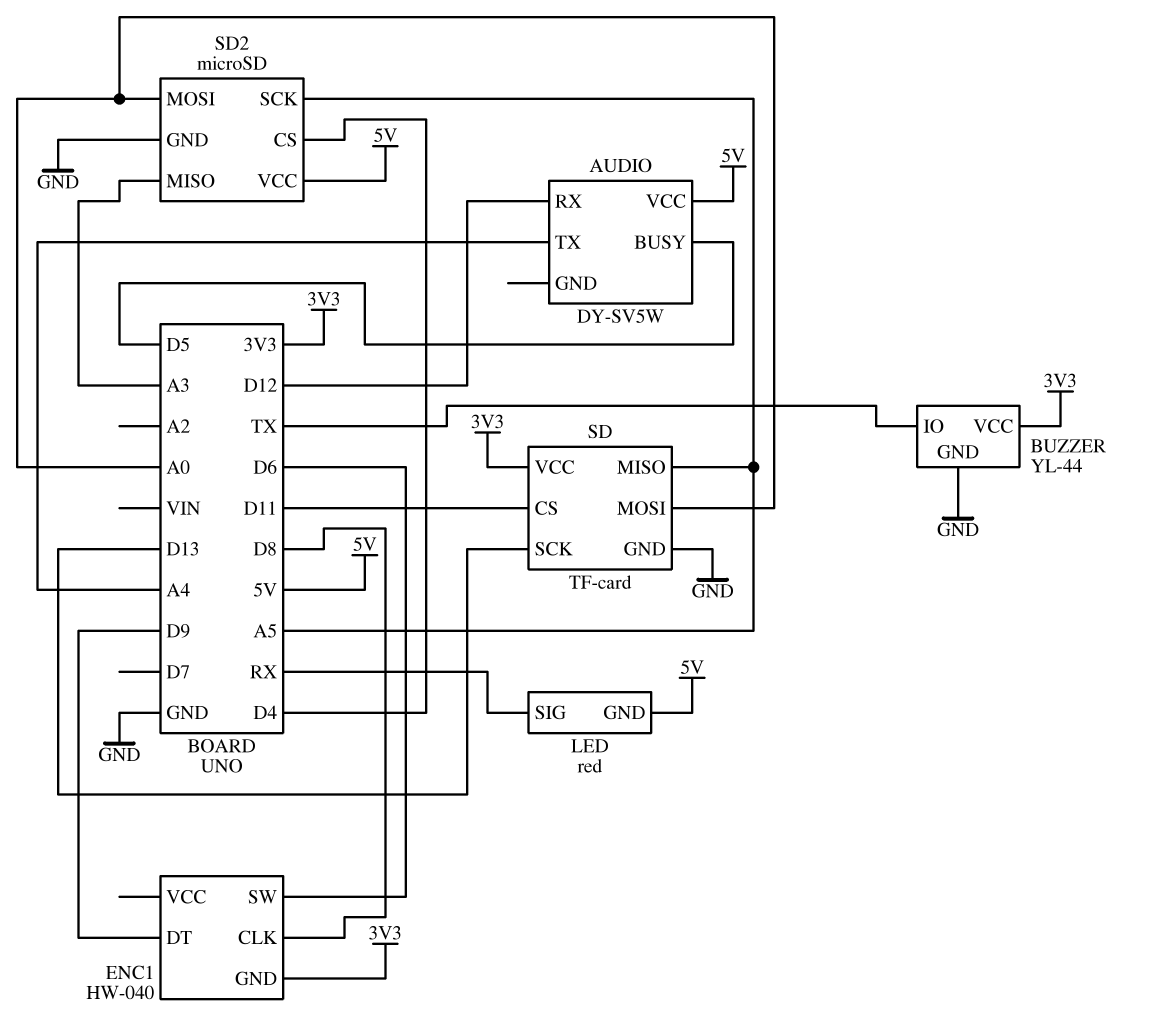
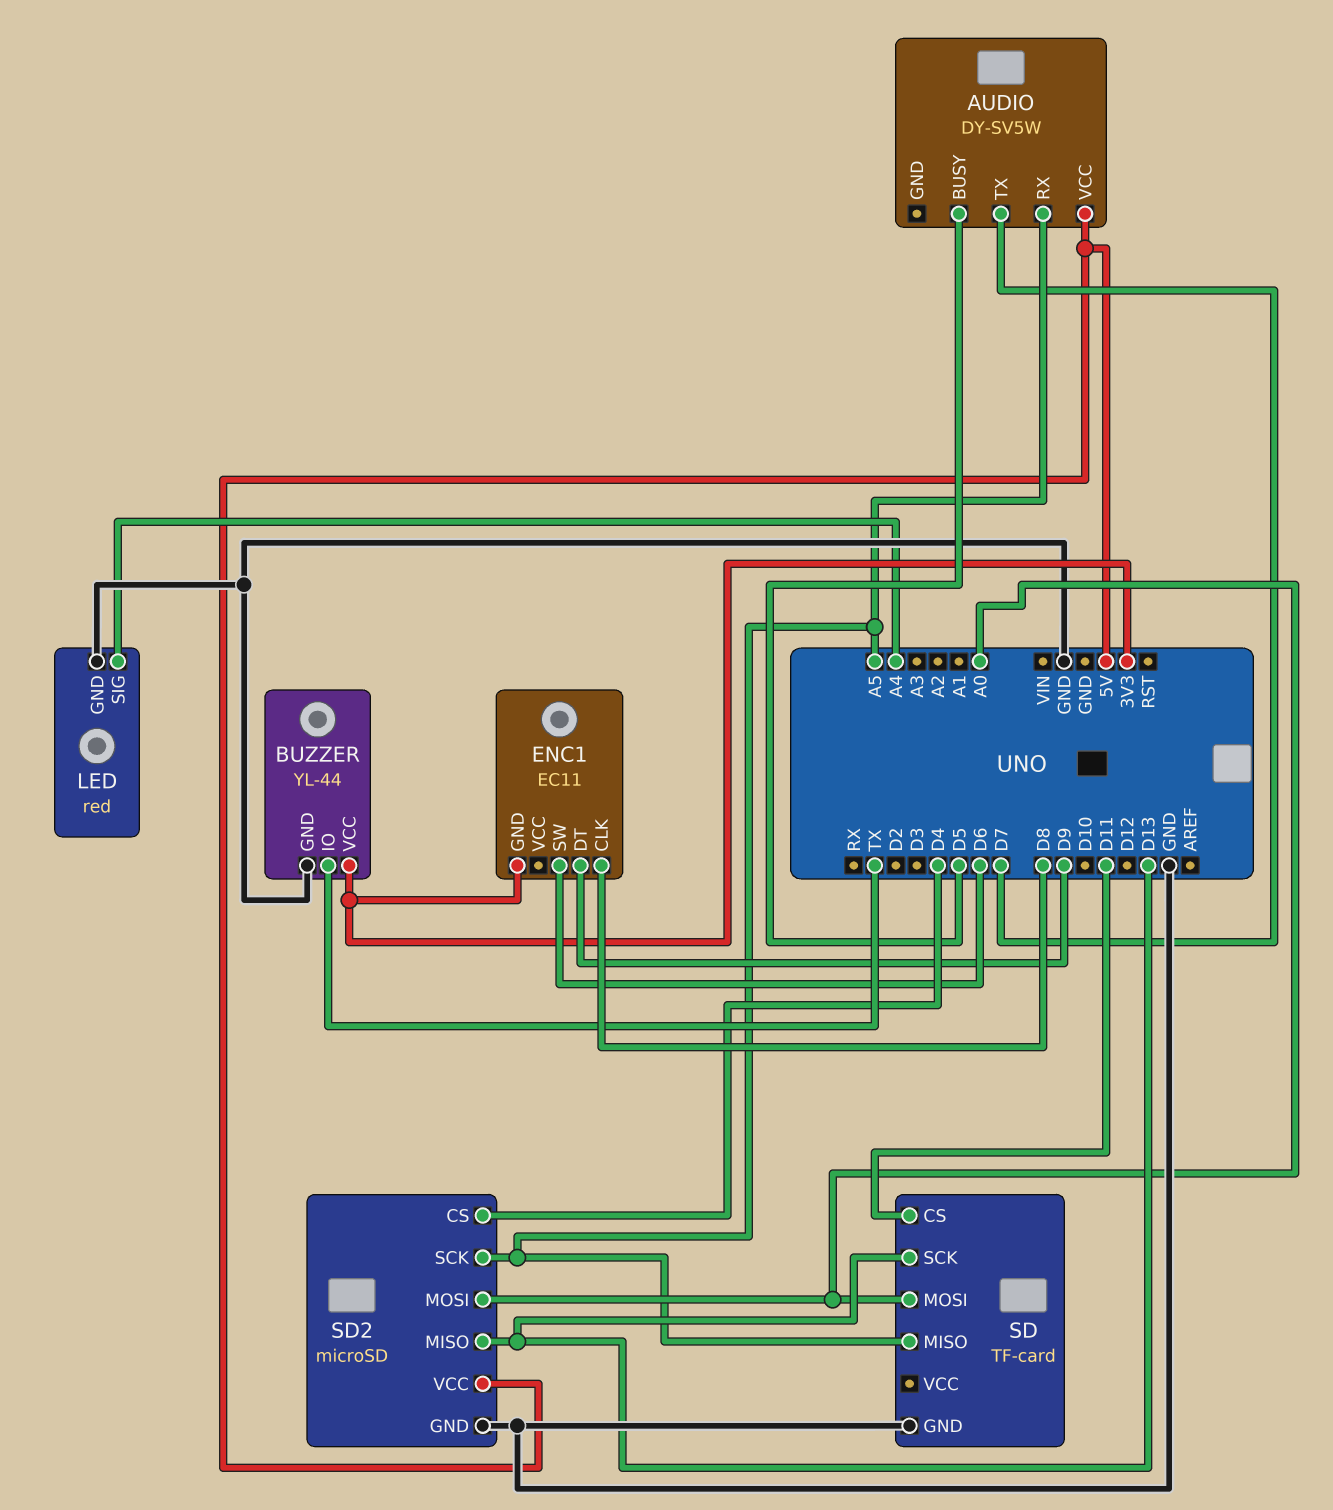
AUDIO pin RX: D12 -> A5
AUDIO pin TX: A4 -> D7
ENC1: HW-040 -> EC11
LED pin GND: 5V -> GND
LED pin SIG: RX -> A4
SD pin VCC: 3V3 -> none
SD2 pin MISO: A3 -> D13

